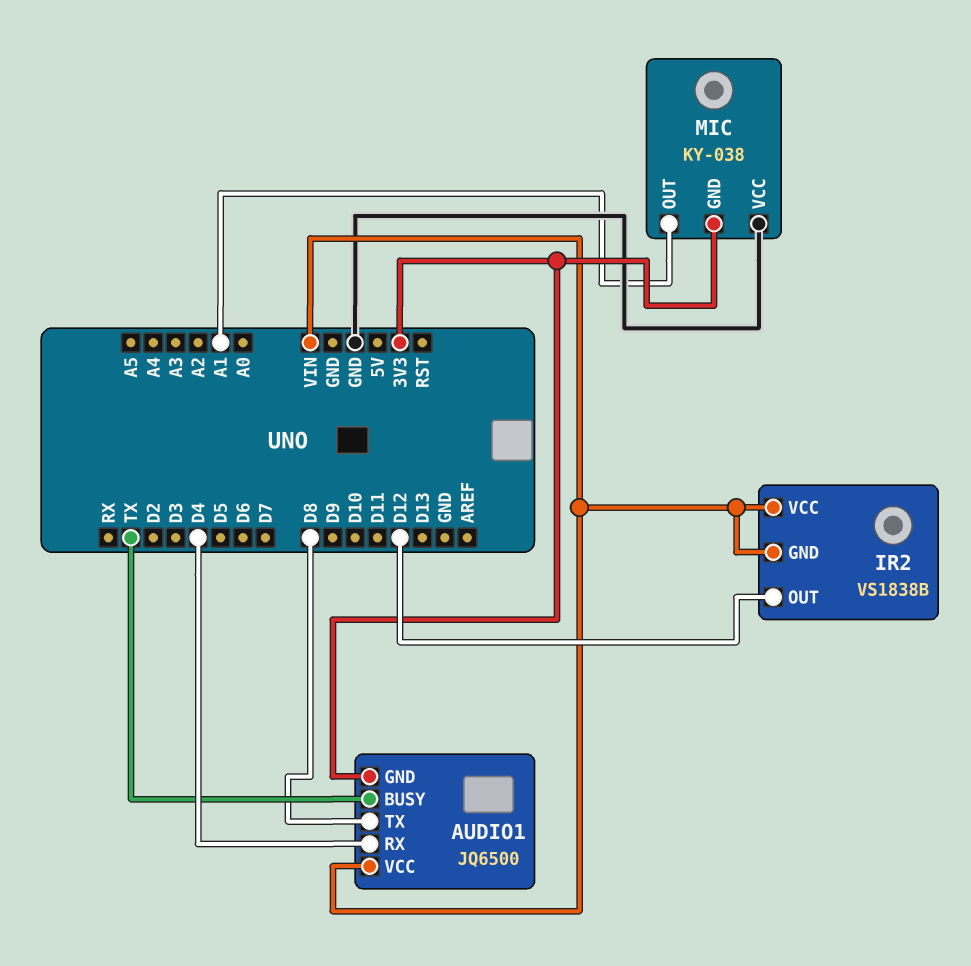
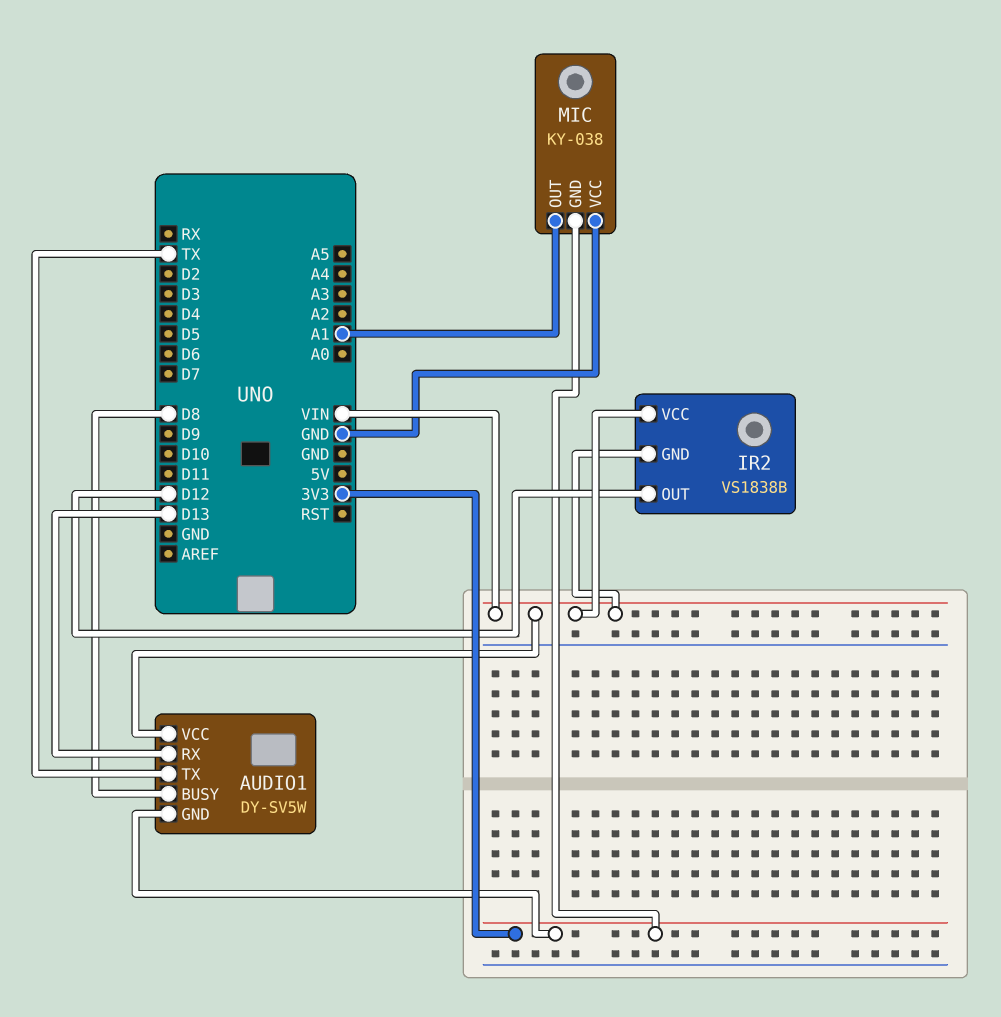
AUDIO1: JQ6500 -> DY-SV5W
AUDIO1 pin BUSY: TX -> D8
AUDIO1 pin RX: D4 -> D13
AUDIO1 pin TX: D8 -> TX

